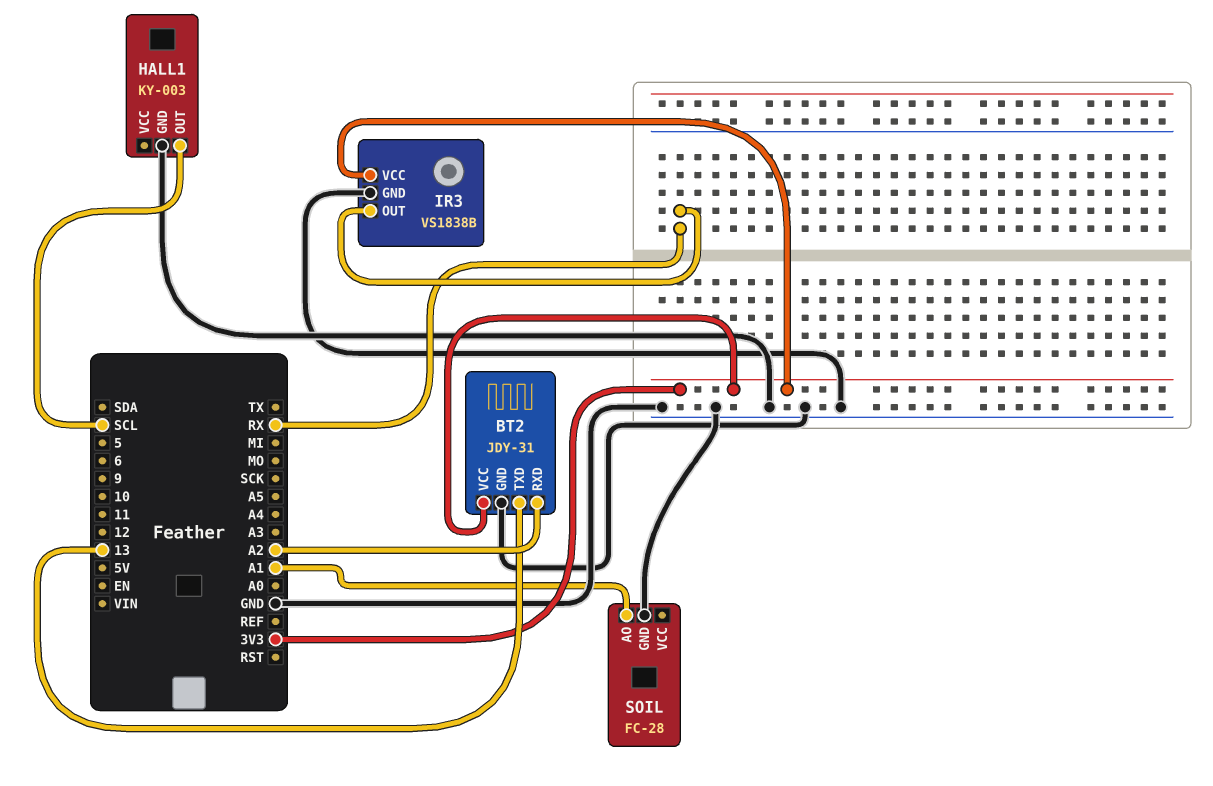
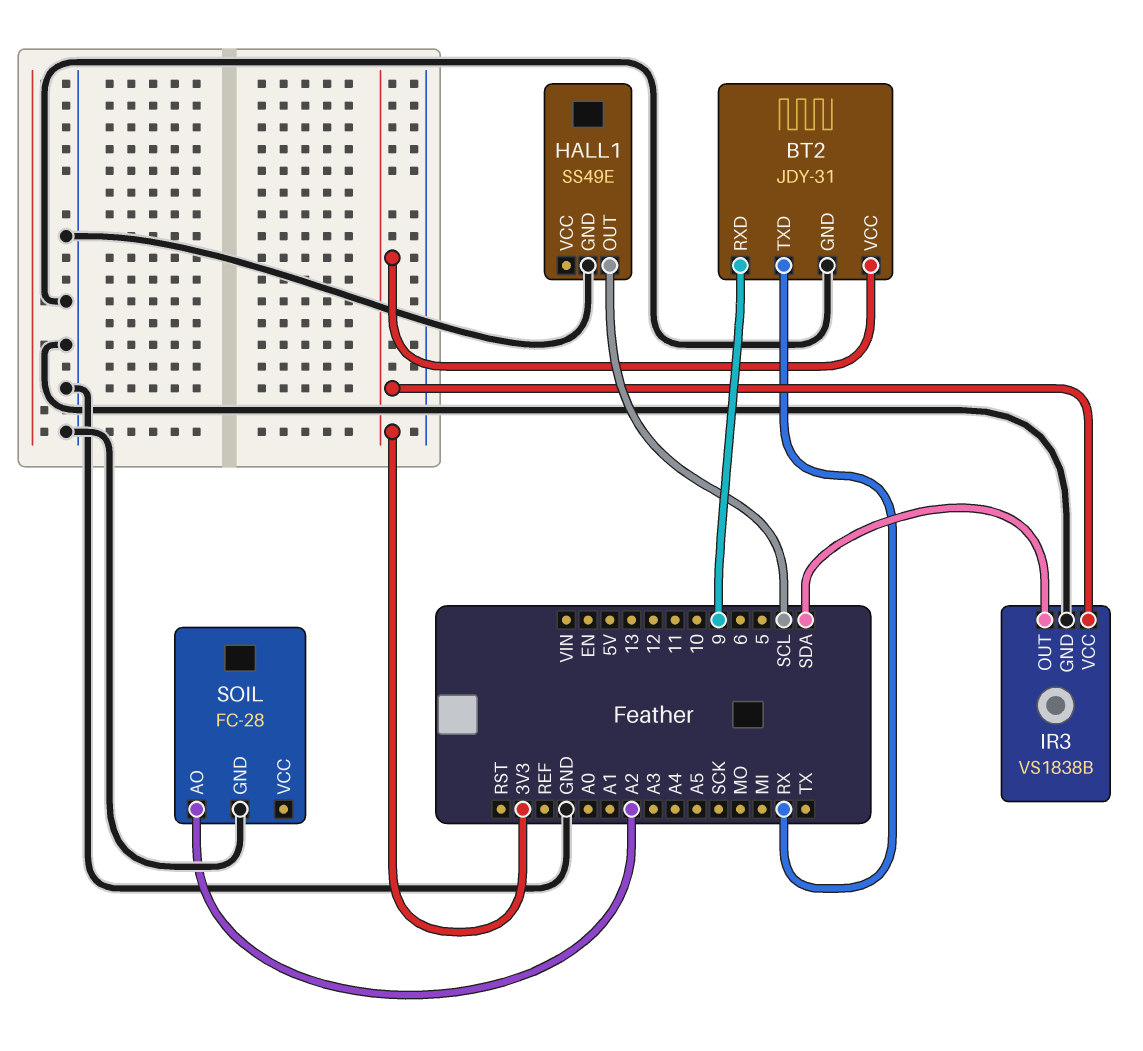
BT2 pin RXD: A2 -> 9
BT2 pin TXD: 13 -> RX
HALL1: KY-003 -> SS49E
IR3 pin OUT: RX -> SDA
SOIL pin AO: A1 -> A2

